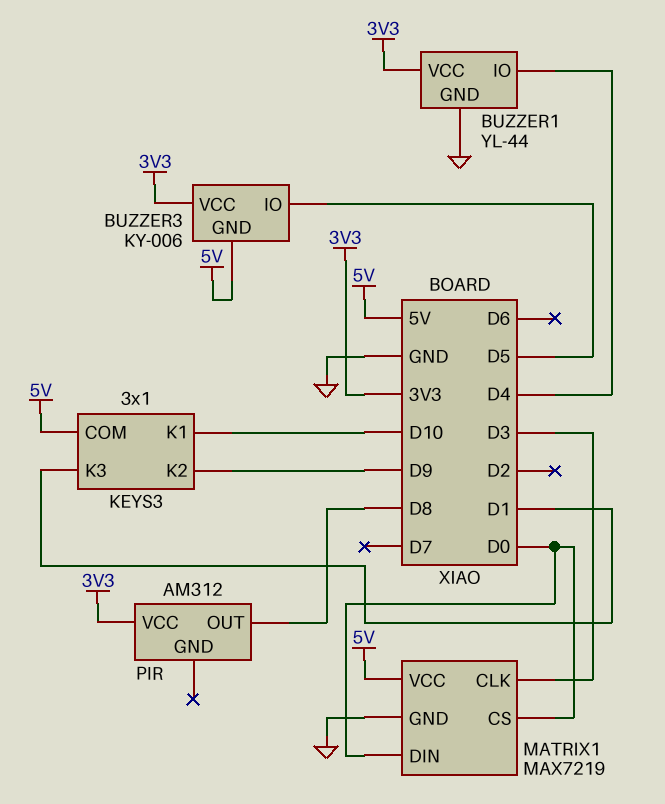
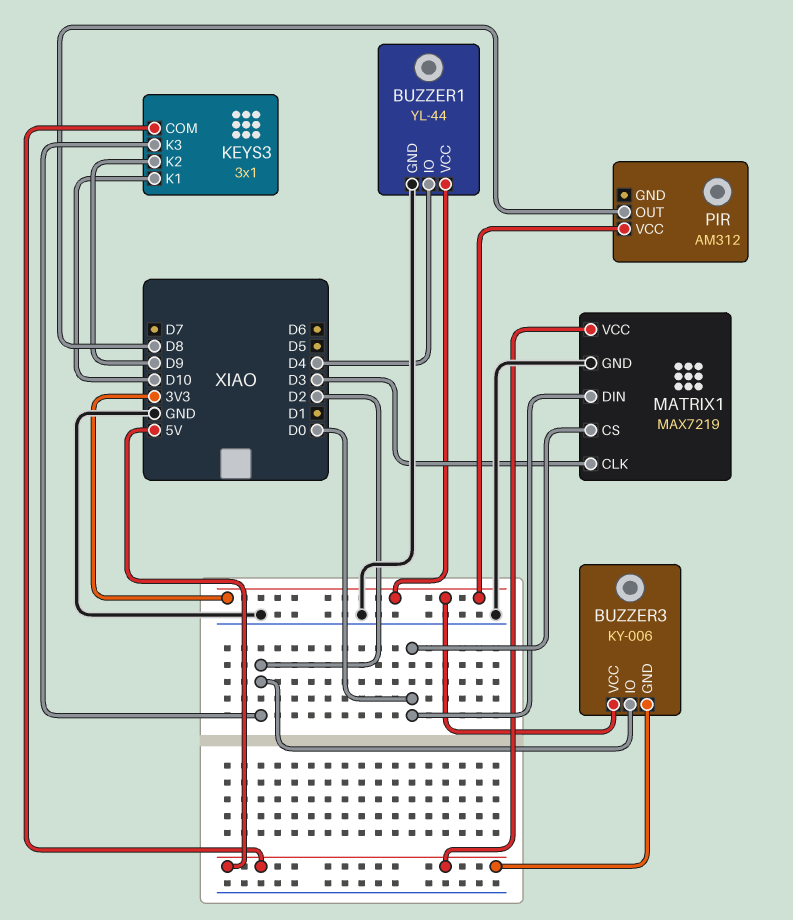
BUZZER3 pin IO: D5 -> D2
KEYS3 pin K3: D1 -> D2

